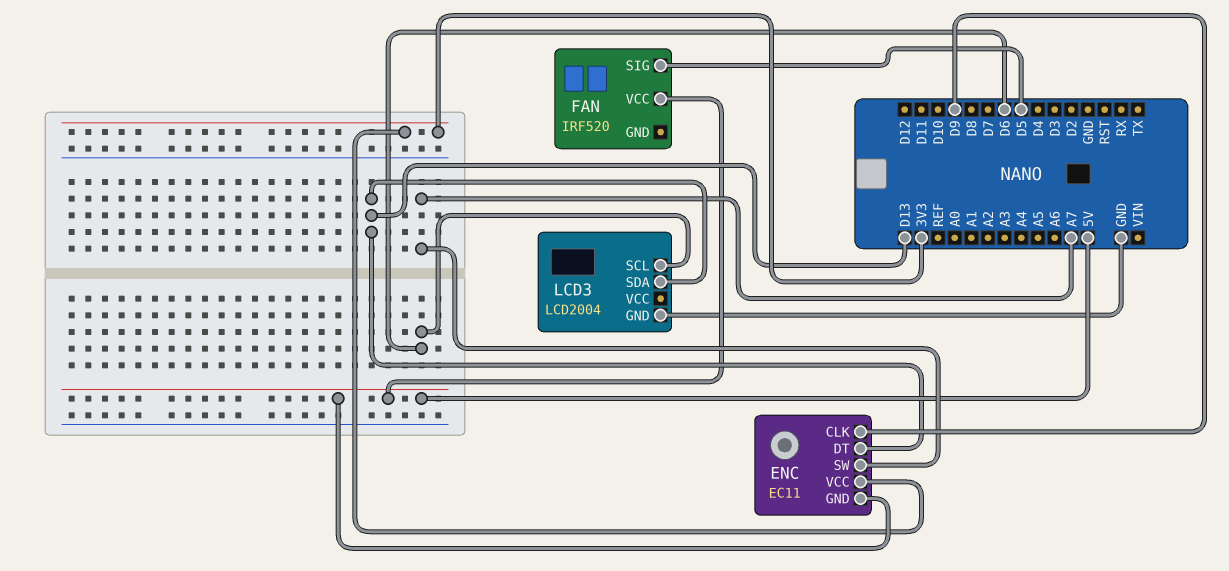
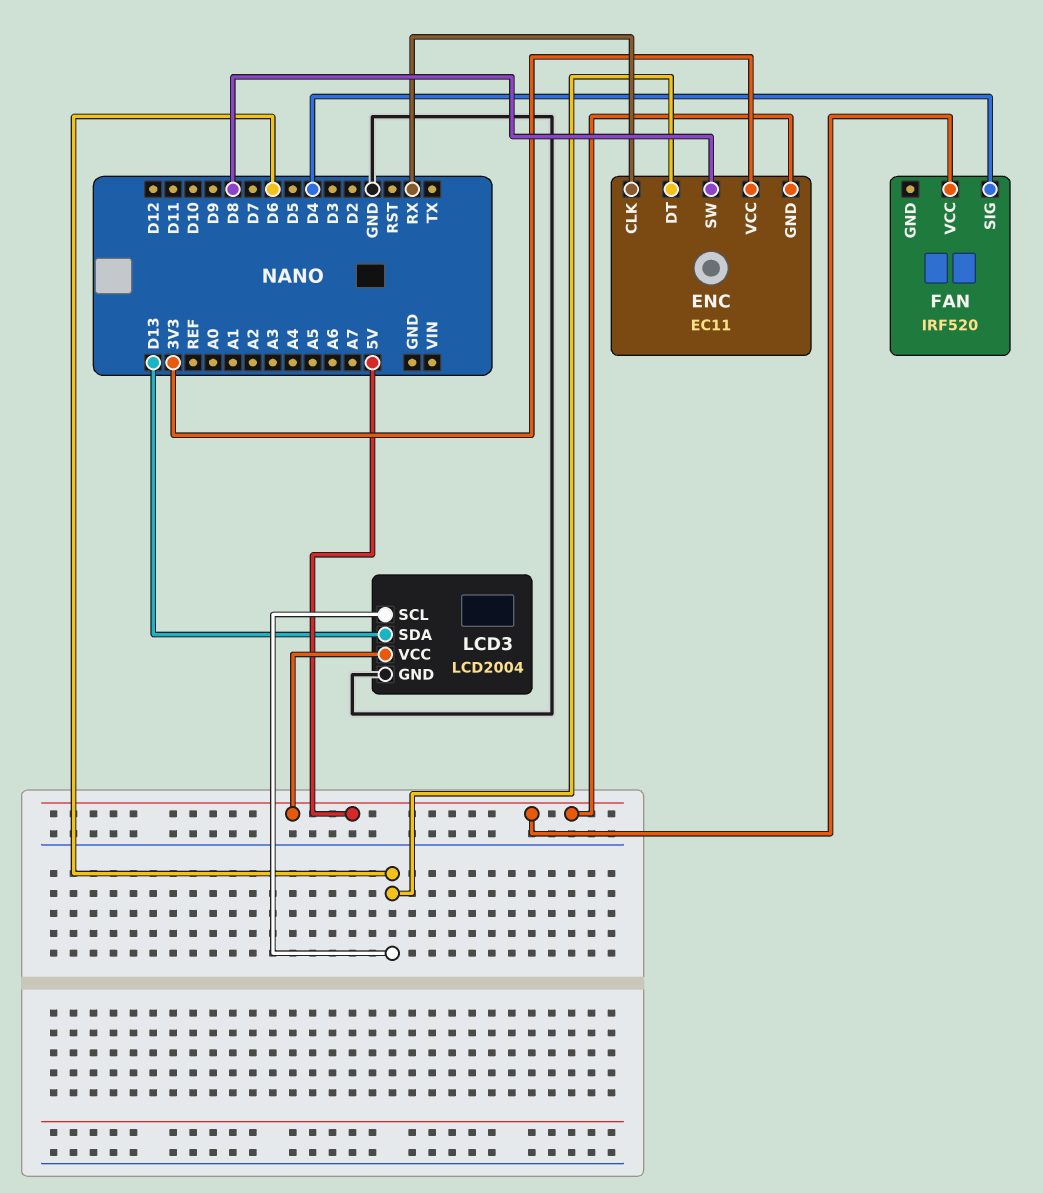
ENC pin CLK: D9 -> RX
ENC pin DT: D13 -> D6
ENC pin SW: A7 -> D8
FAN pin SIG: D5 -> D4
LCD3 pin VCC: none -> 5V

